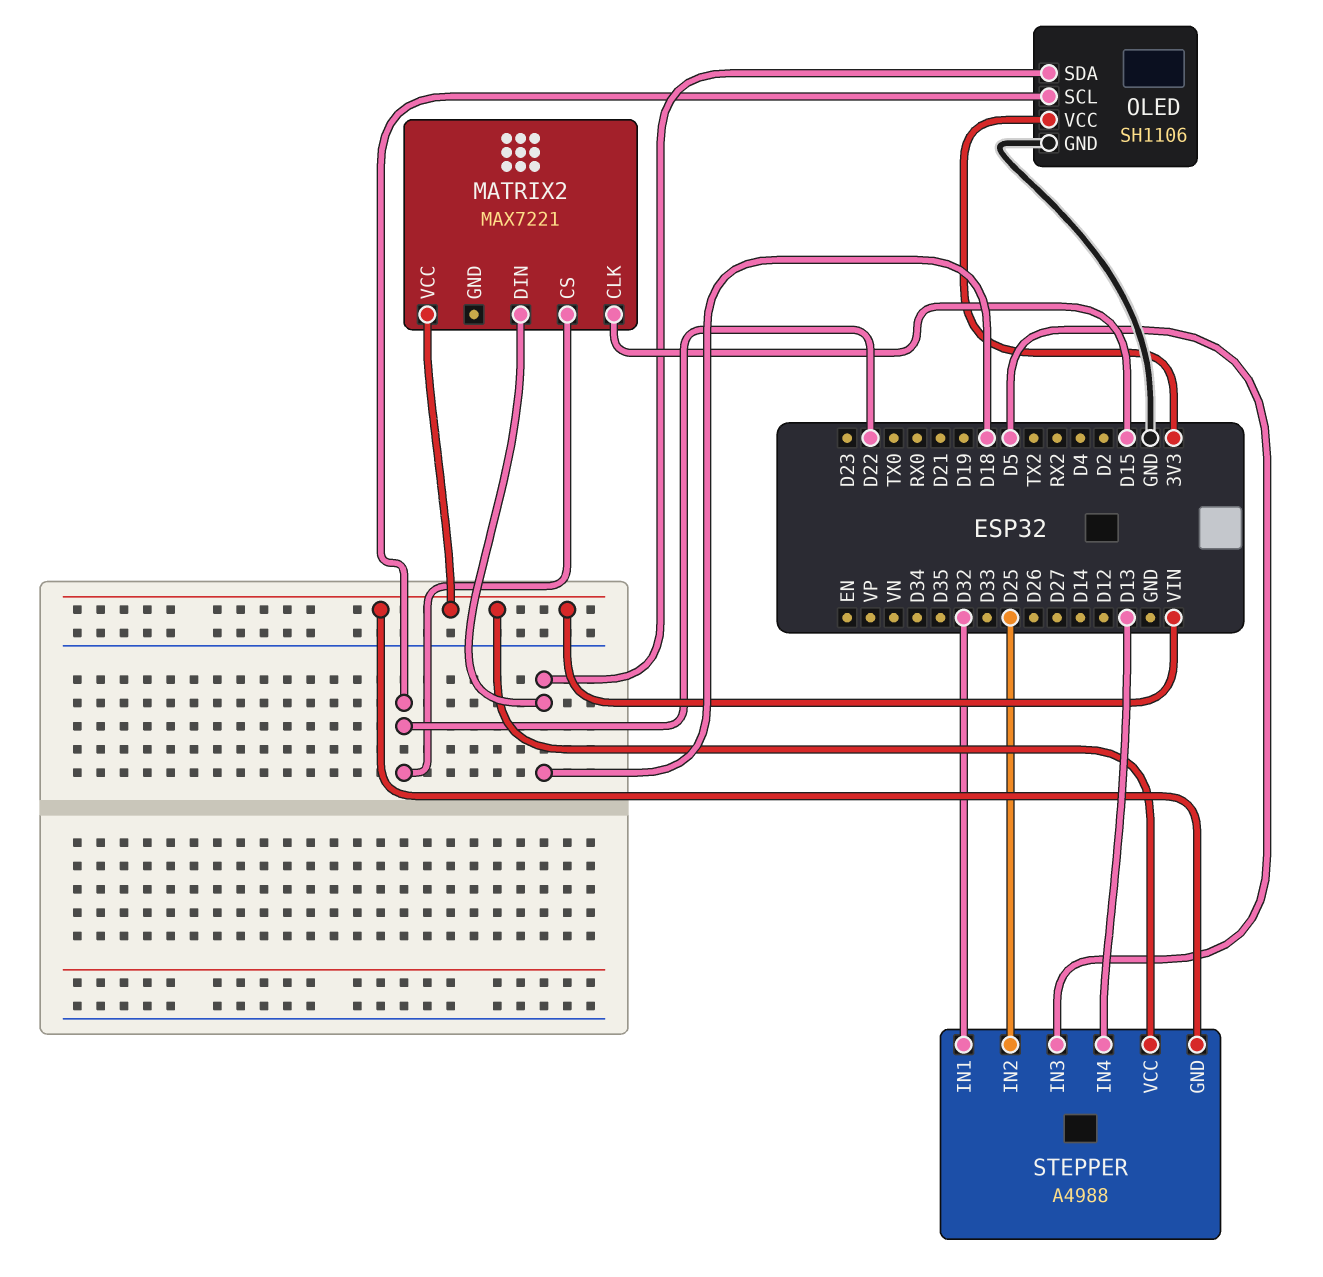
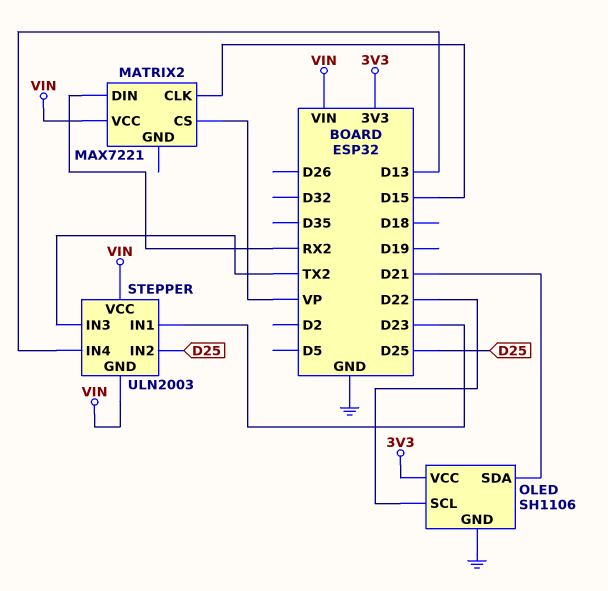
MATRIX2 pin CS: D22 -> VP
MATRIX2 pin DIN: D18 -> RX2
OLED pin SDA: D18 -> D21
STEPPER: A4988 -> ULN2003
STEPPER pin IN1: D32 -> D23
STEPPER pin IN3: D5 -> TX2

